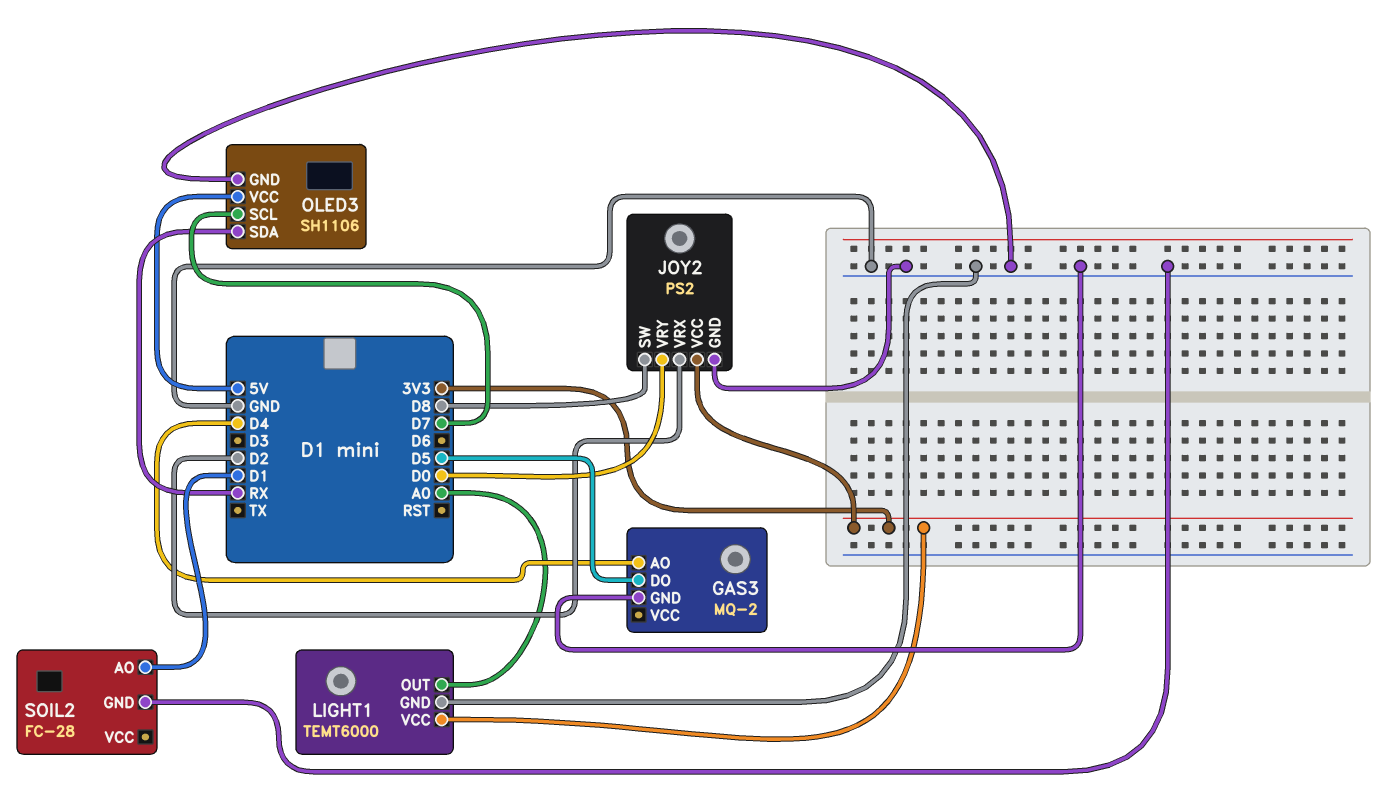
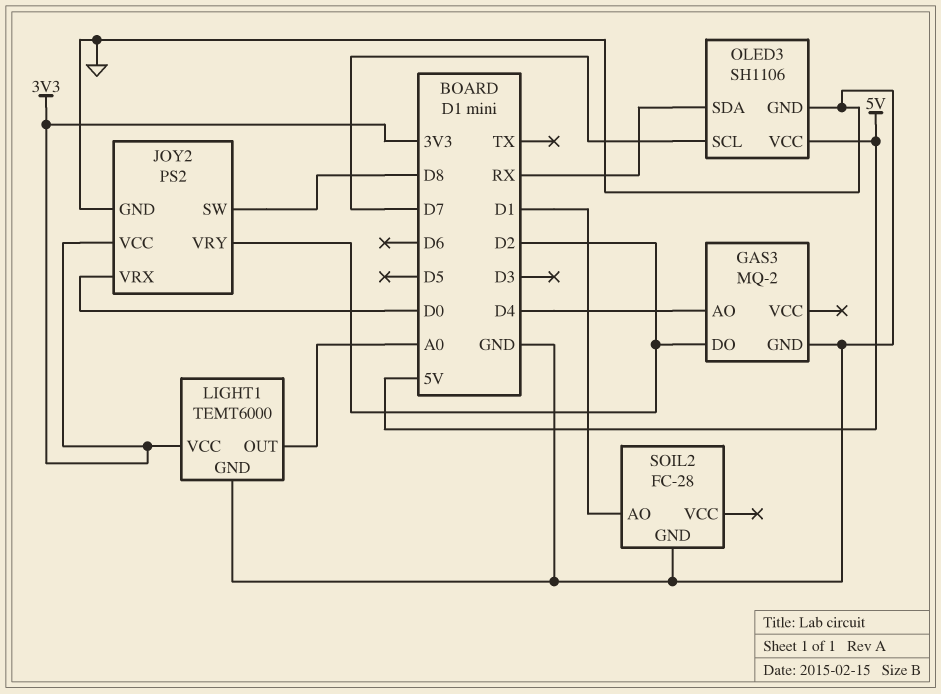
GAS3 pin DO: D5 -> D2
JOY2 pin VRX: D2 -> D0
JOY2 pin VRY: D0 -> D2

